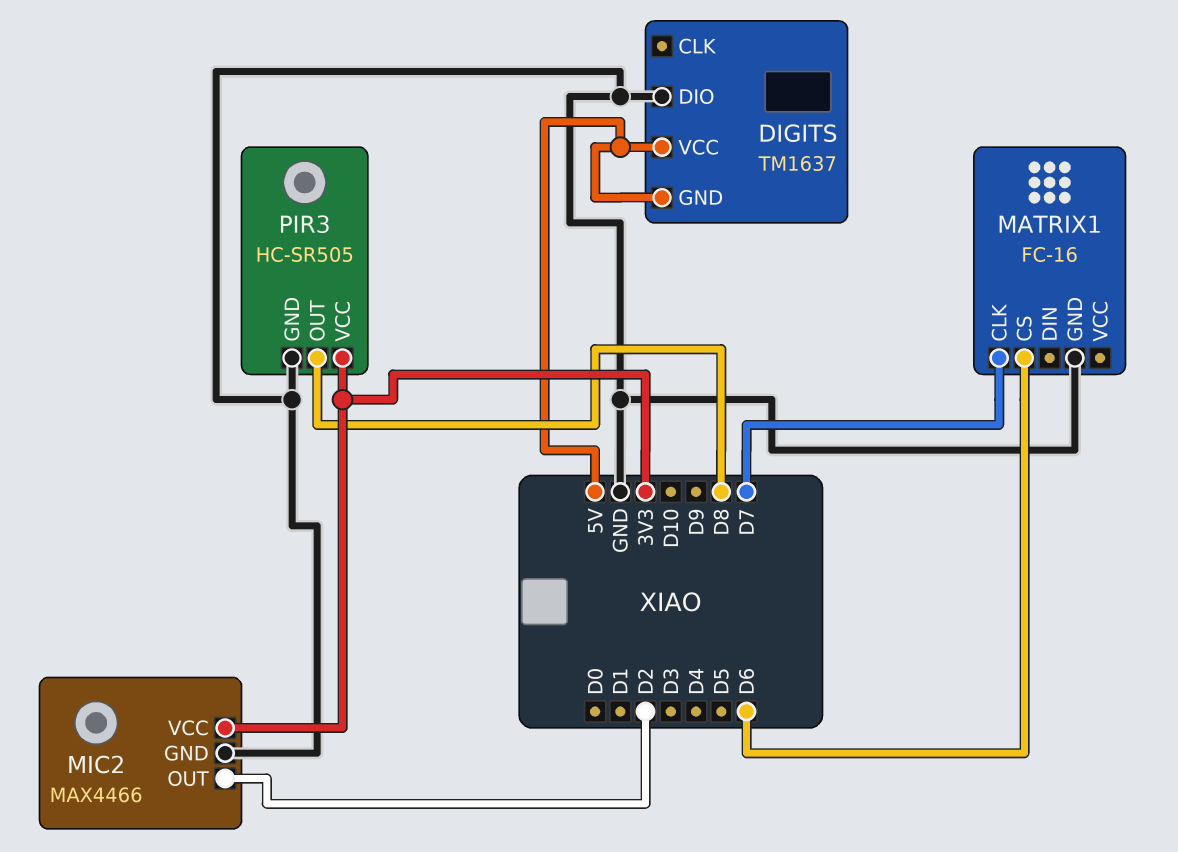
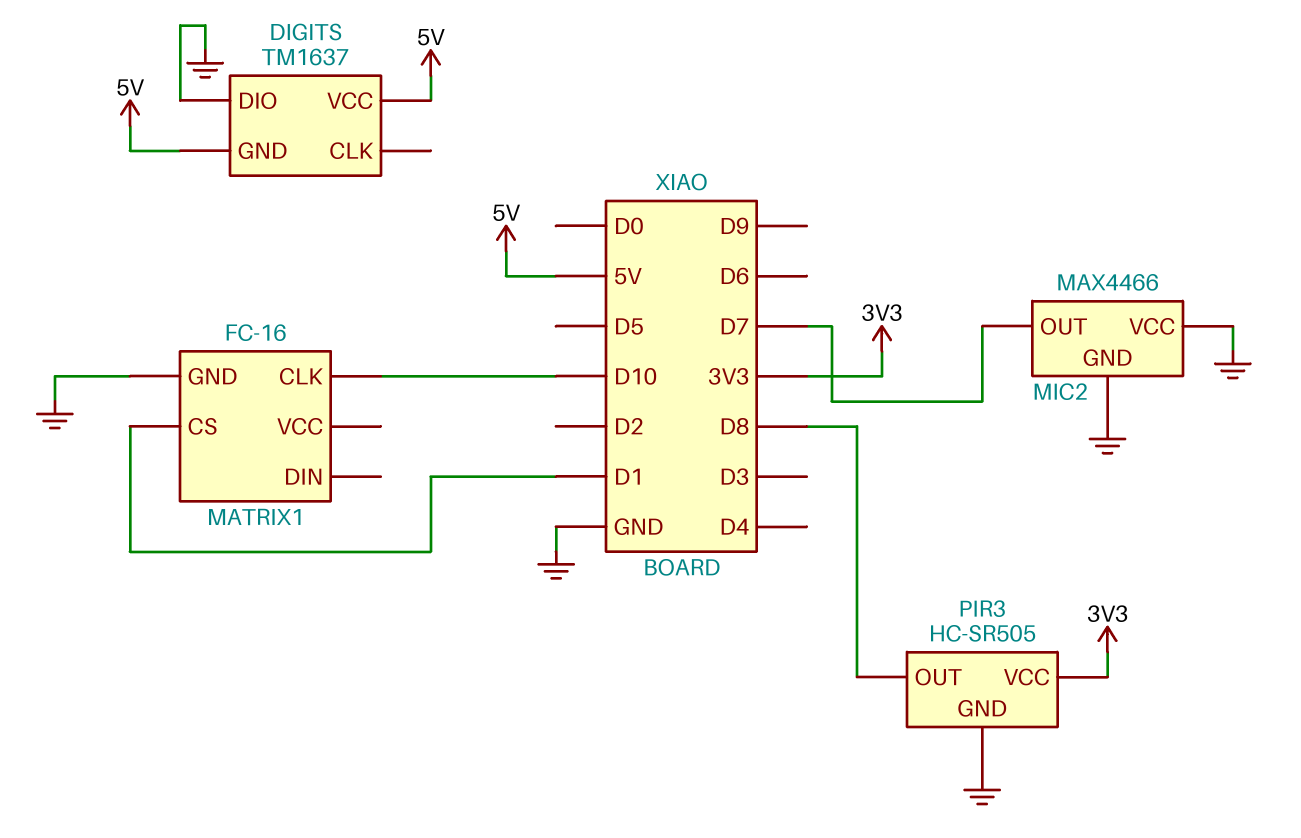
MATRIX1 pin CLK: D7 -> D10
MATRIX1 pin CS: D6 -> D1
MIC2 pin OUT: D2 -> D7
MIC2 pin VCC: 3V3 -> GND

